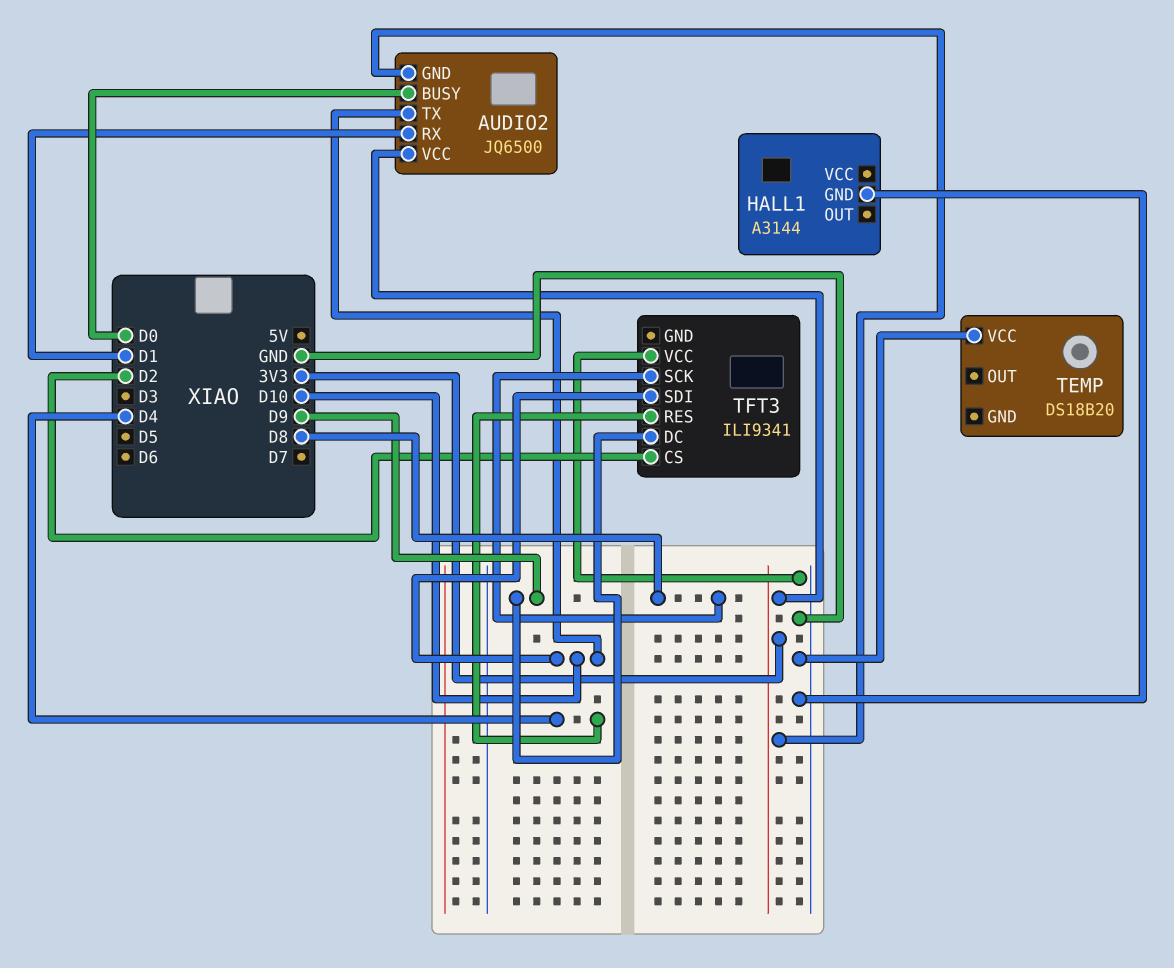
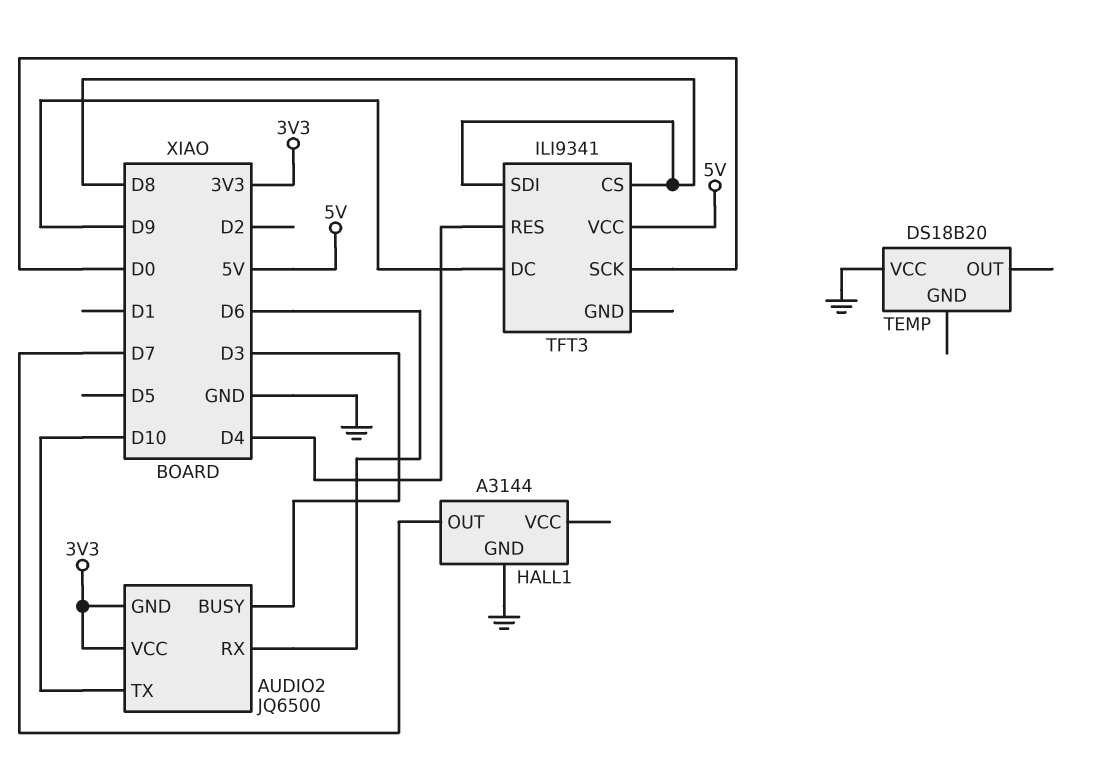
AUDIO2 pin BUSY: D0 -> D3
AUDIO2 pin RX: D1 -> D6
HALL1 pin OUT: none -> D7
TFT3 pin CS: D2 -> D8
TFT3 pin SCK: D8 -> D0
TFT3 pin SDI: D10 -> D8
TFT3 pin VCC: GND -> 5V

